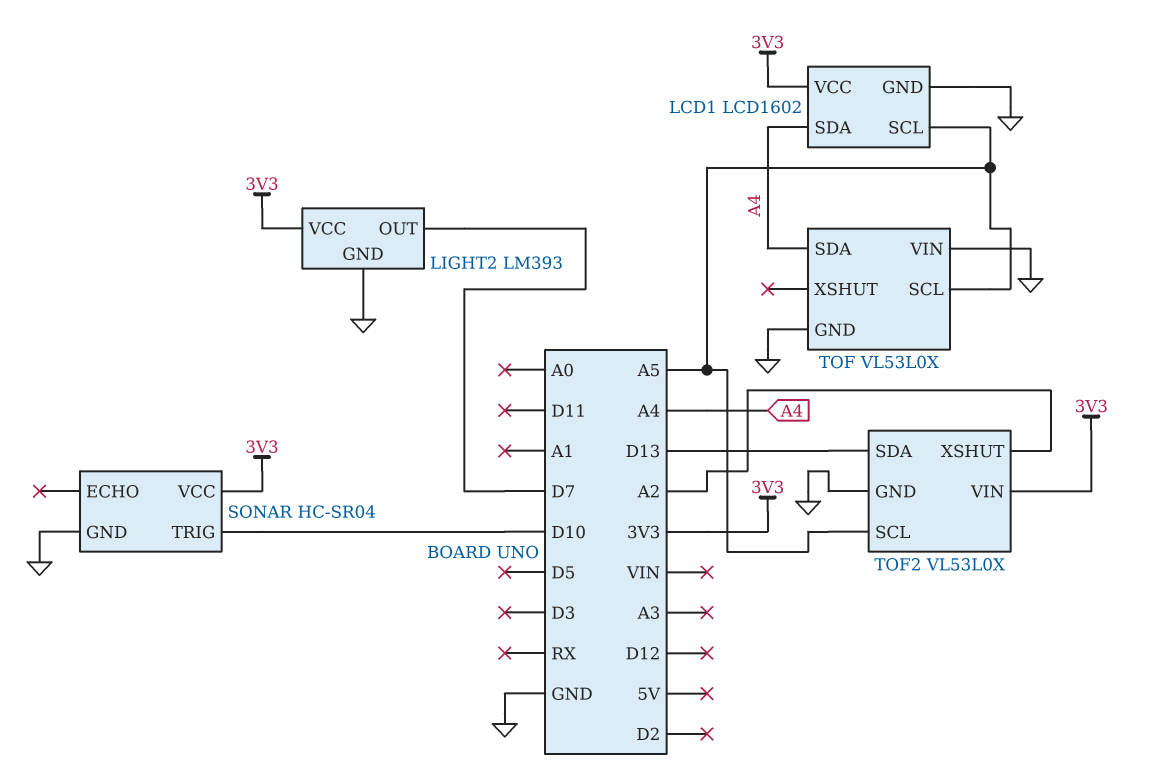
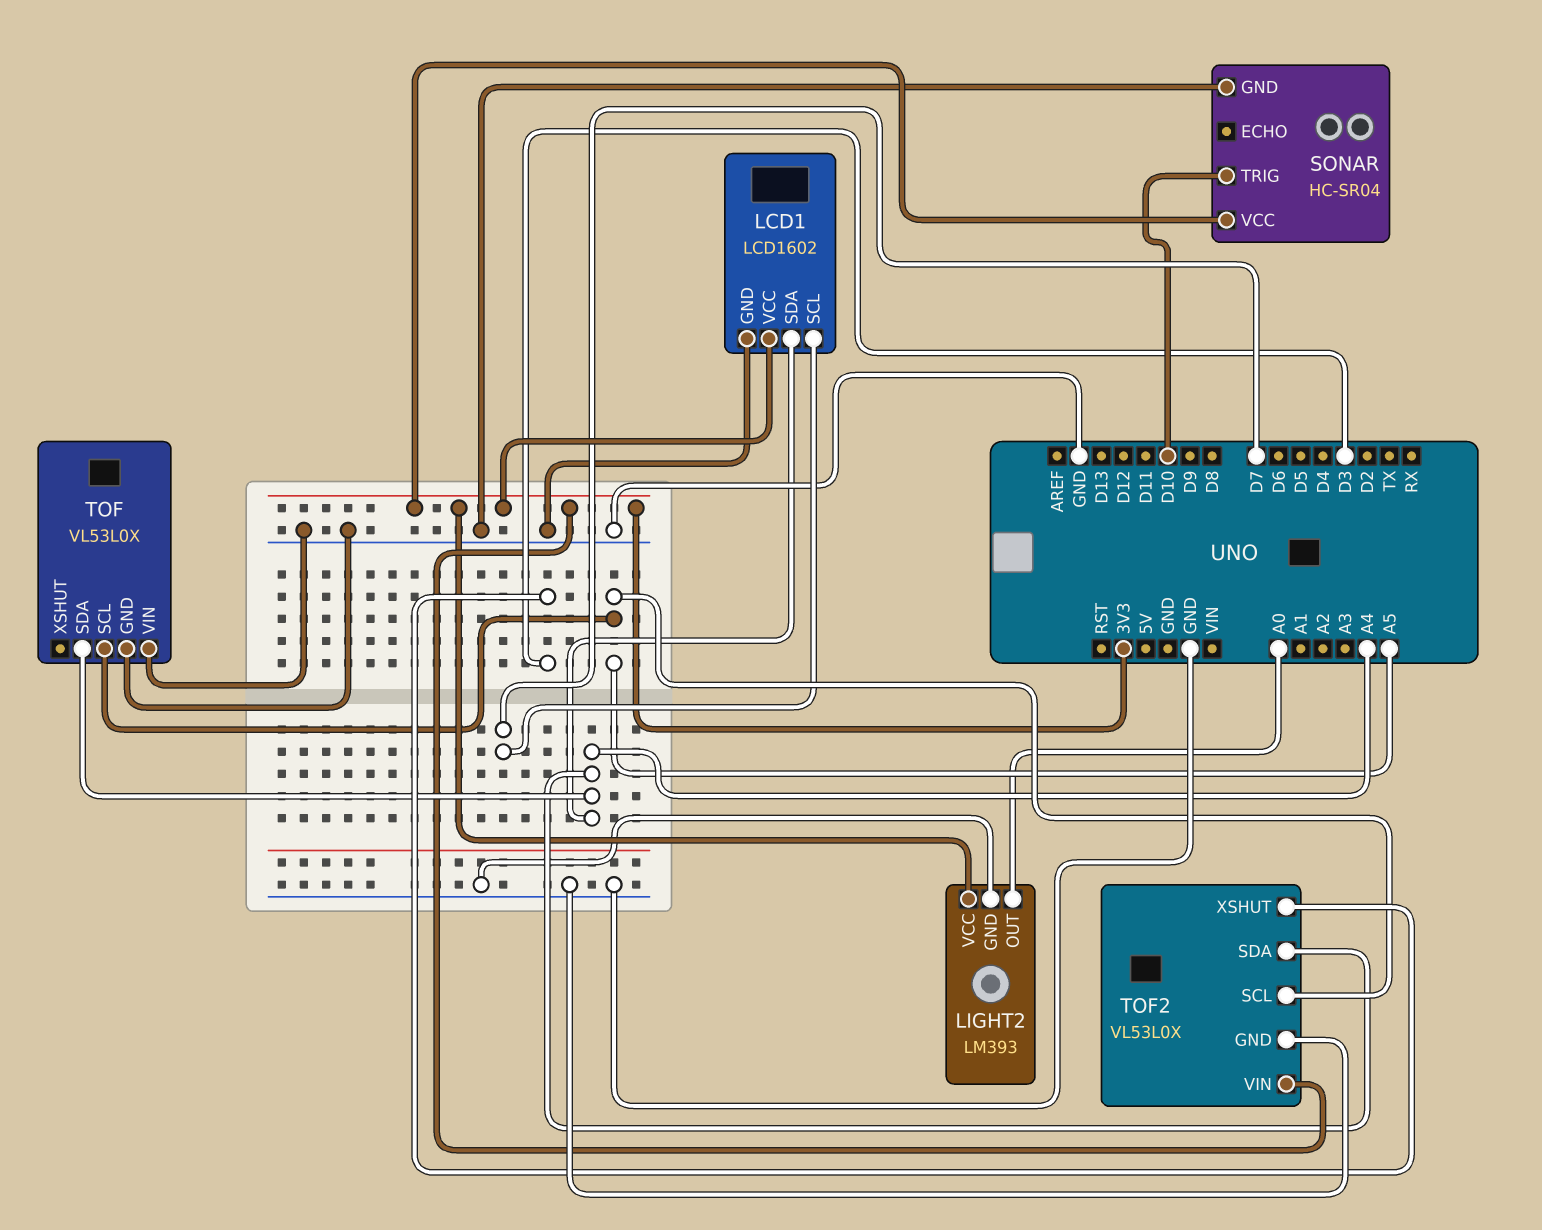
LCD1 pin SCL: A5 -> D7
LIGHT2 pin OUT: D7 -> A0
TOF2 pin SDA: D13 -> A4
TOF2 pin XSHUT: A2 -> D3

